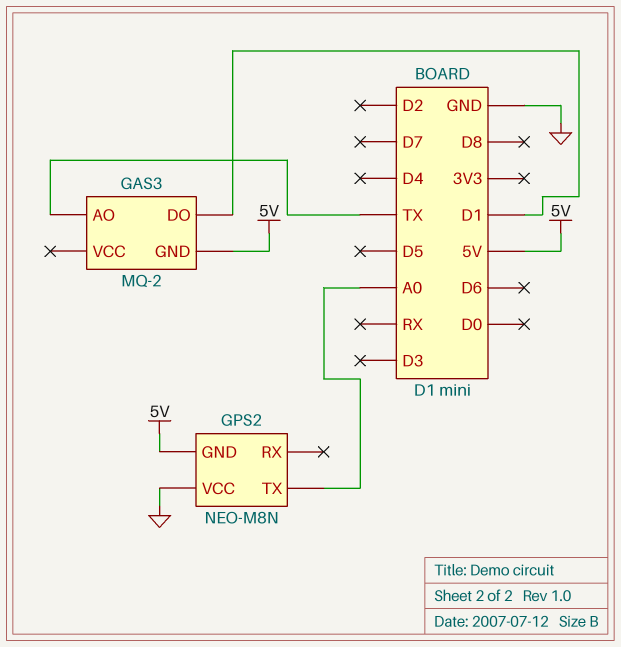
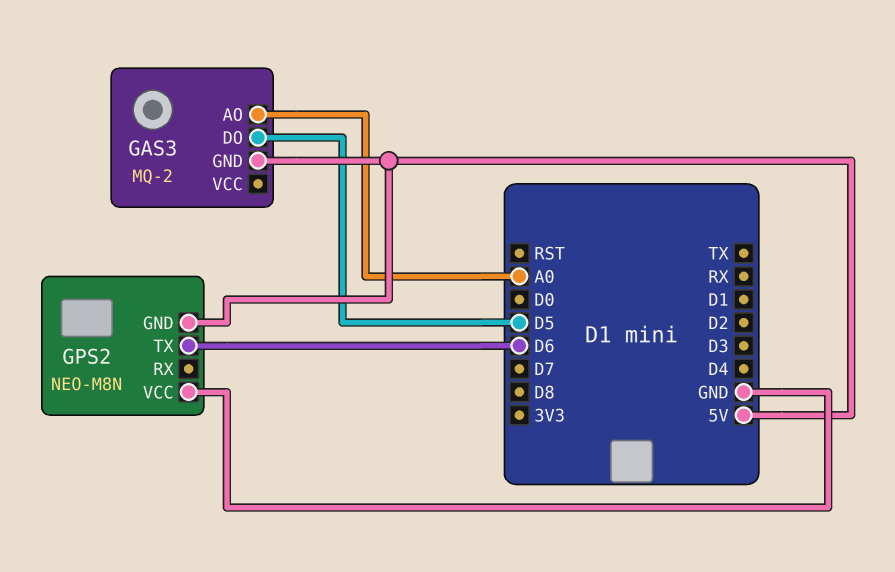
GAS3 pin AO: TX -> A0
GAS3 pin DO: D1 -> D5
GPS2 pin TX: A0 -> D6

